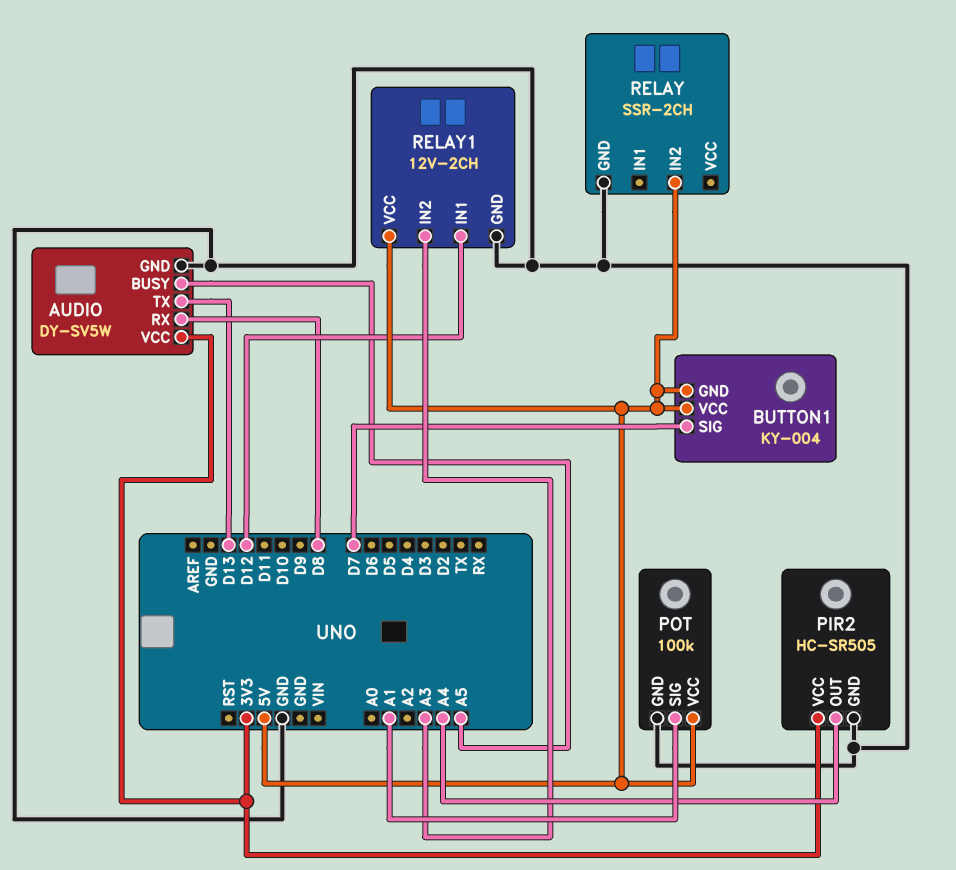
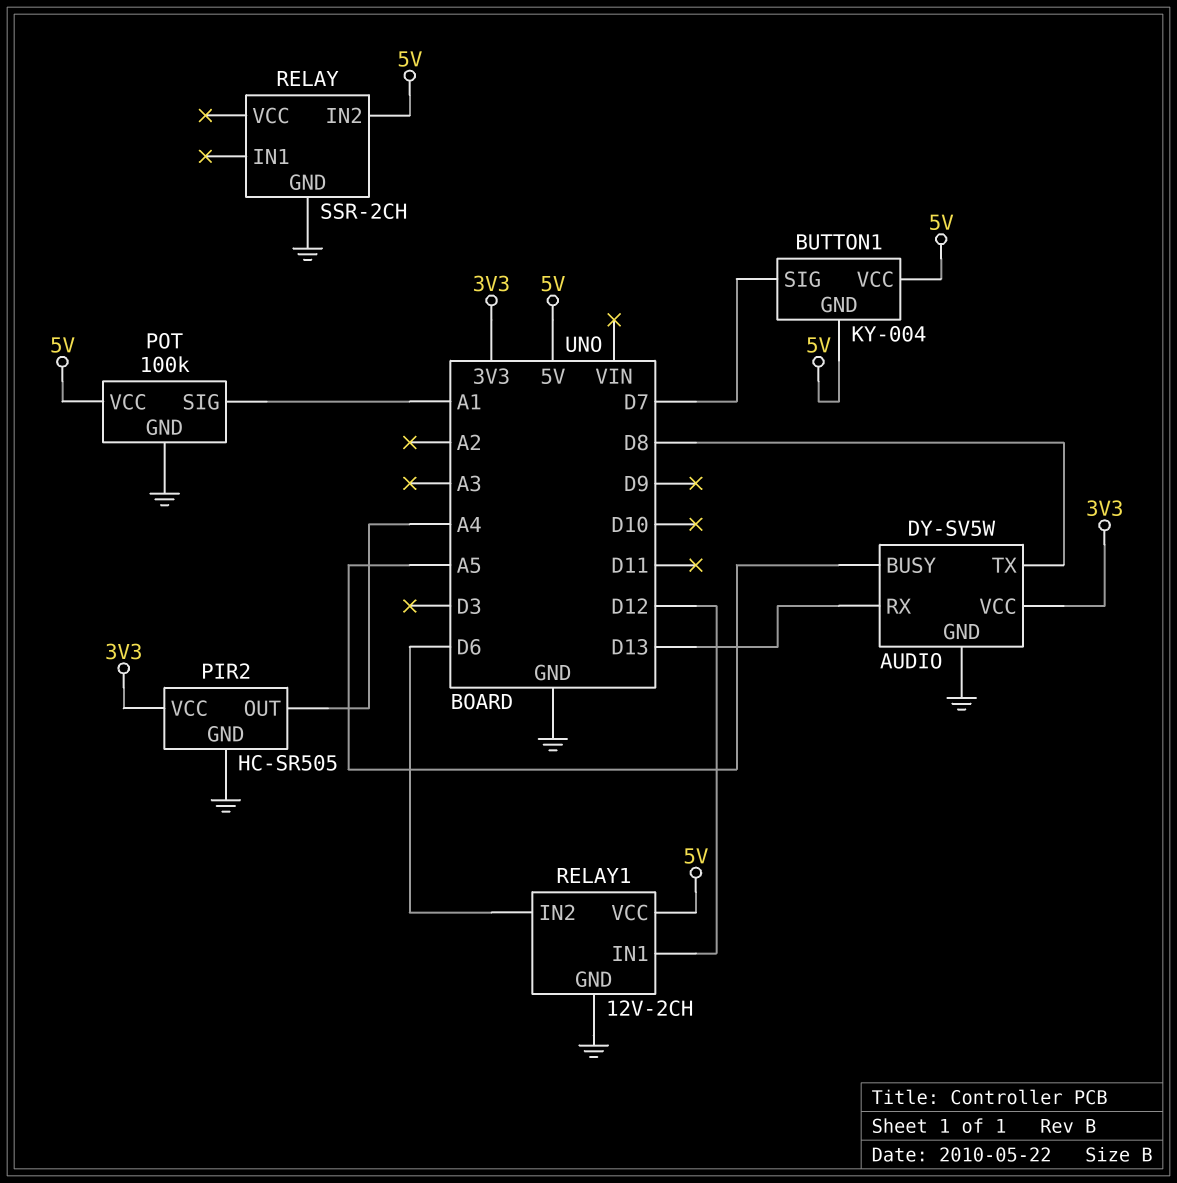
AUDIO pin RX: D8 -> D13
AUDIO pin TX: D13 -> D8
RELAY1 pin IN2: A3 -> D6

